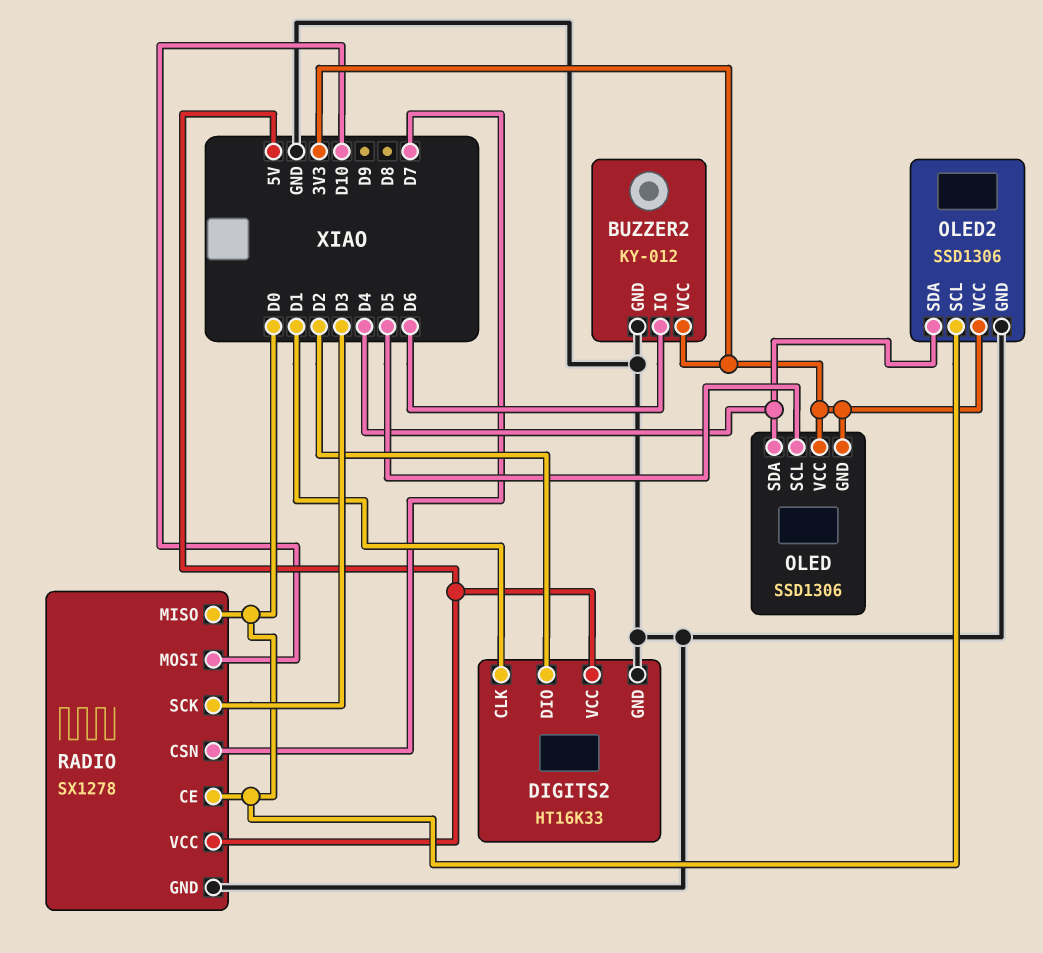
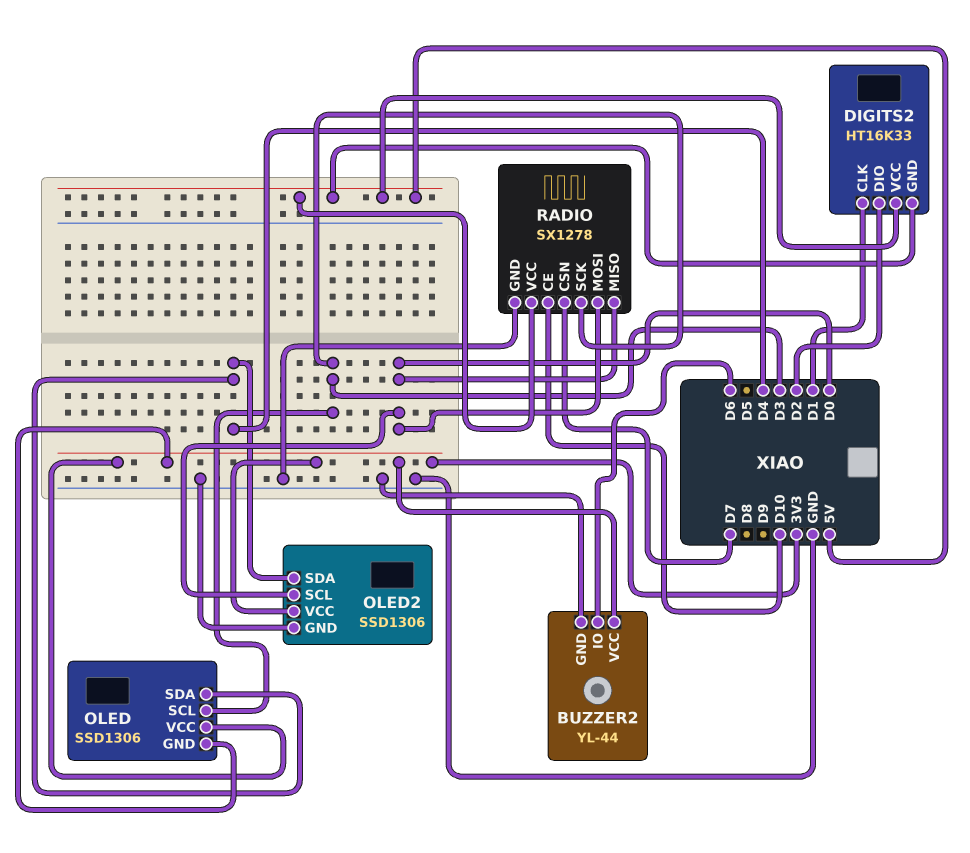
BUZZER2: KY-012 -> YL-44
DIGITS2 pin GND: GND -> 5V
OLED pin SCL: D5 -> D3
RADIO pin CE: D0 -> D10
RADIO pin MOSI: D10 -> D0

